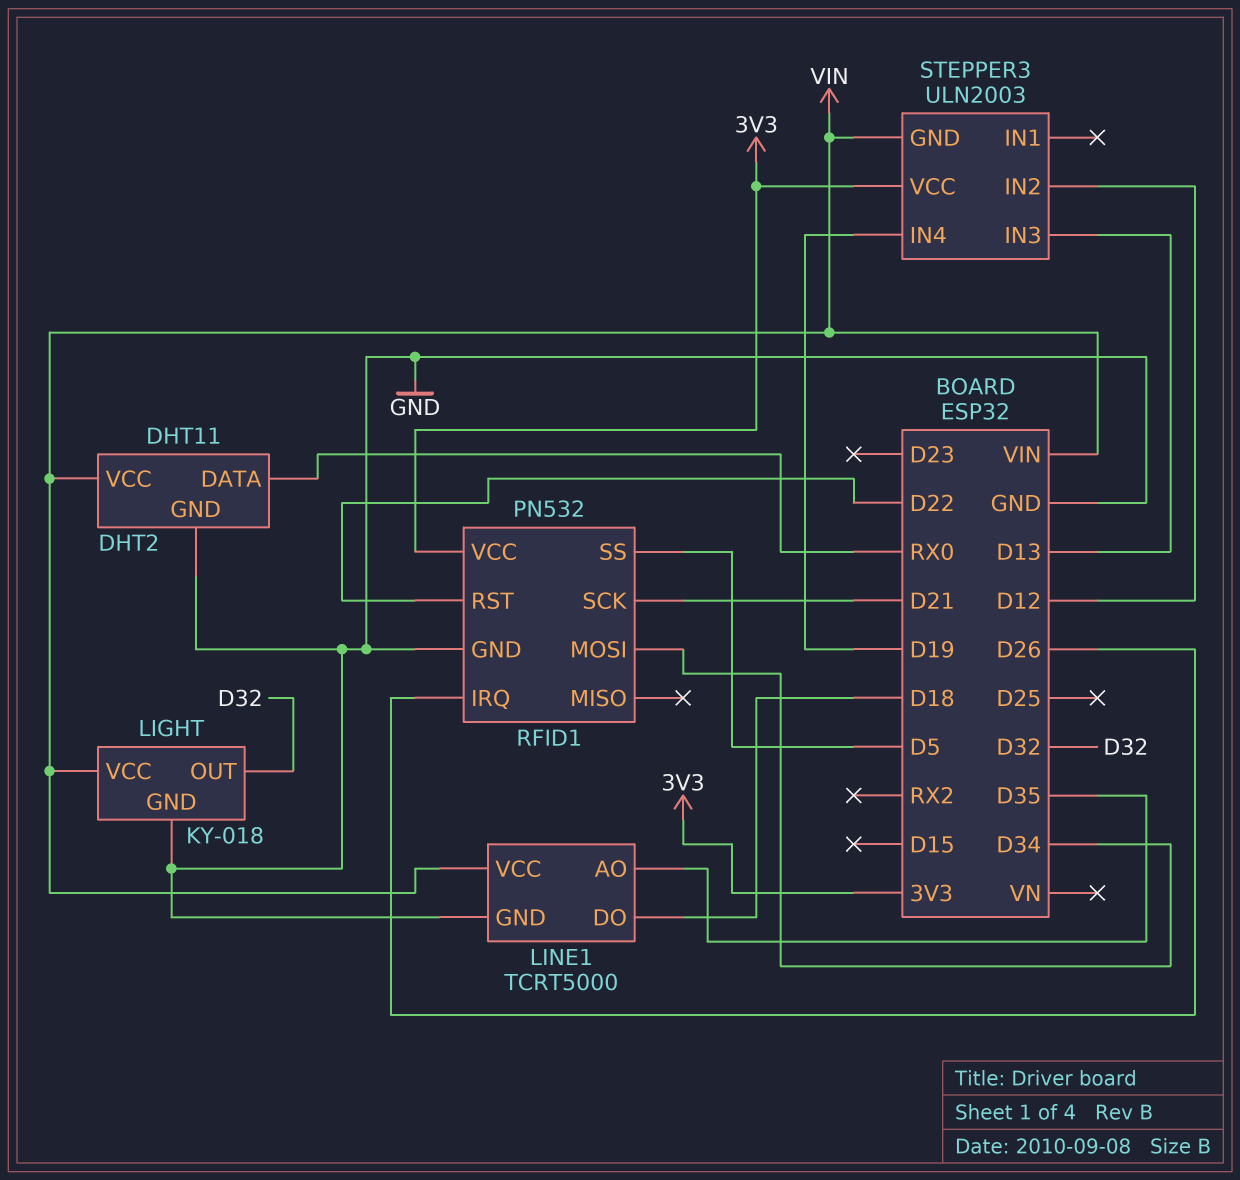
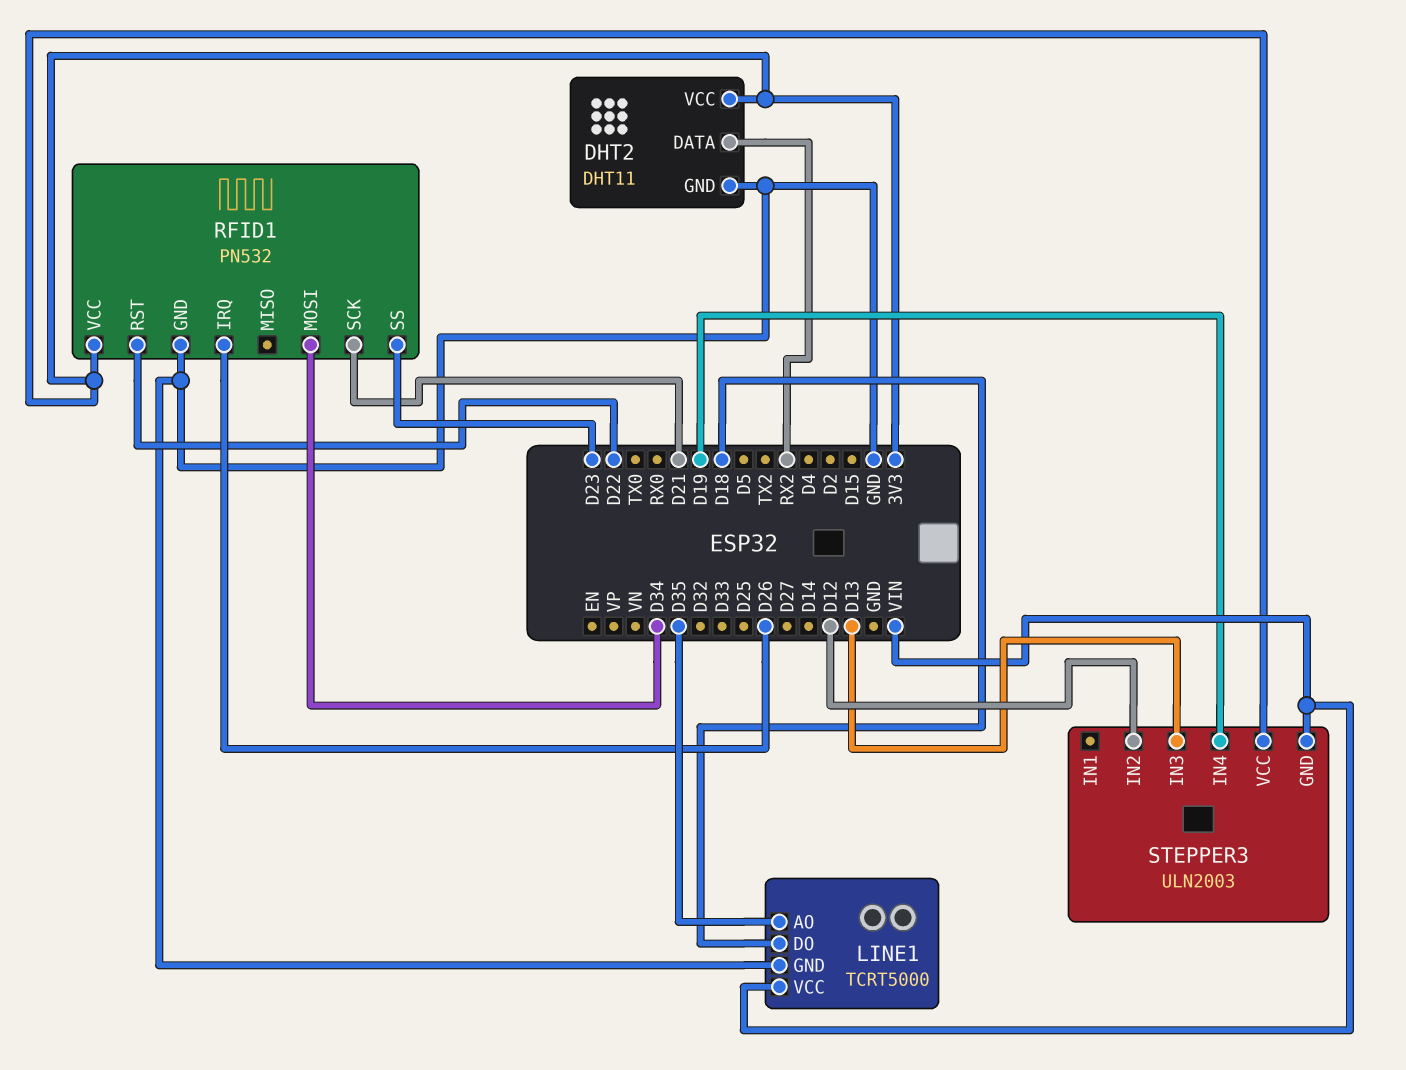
DHT2 pin DATA: RX0 -> RX2
DHT2 pin VCC: VIN -> 3V3
LIGHT: KY-018 -> none
LIGHT pin GND: GND -> none
LIGHT pin OUT: D32 -> none
LIGHT pin VCC: VIN -> none
RFID1 pin SS: D5 -> D23

